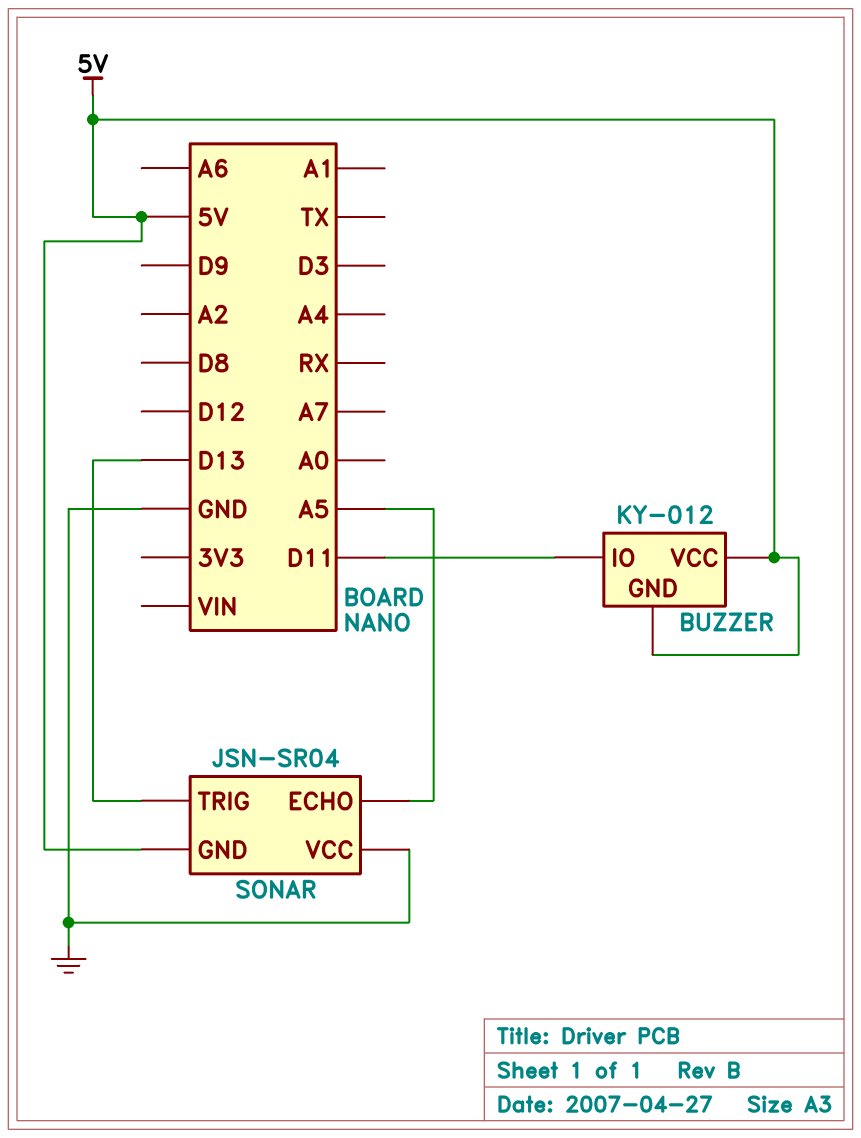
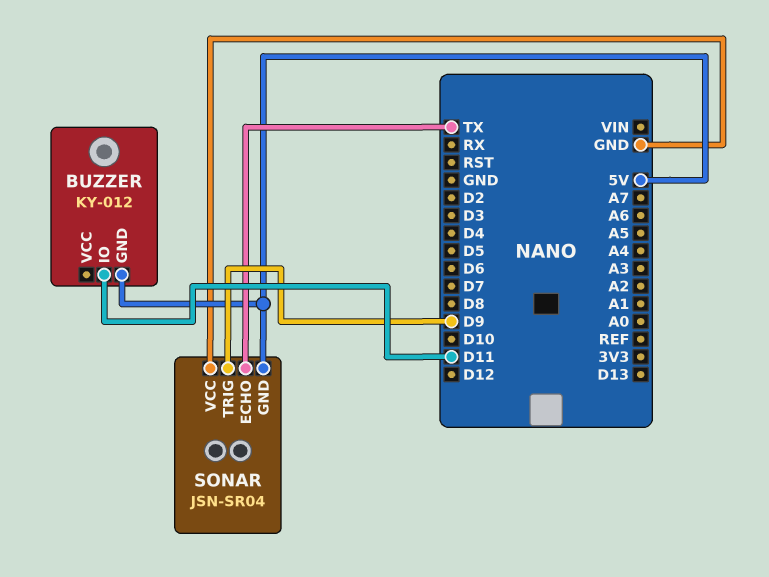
BUZZER pin VCC: 5V -> none
SONAR pin ECHO: A5 -> TX
SONAR pin TRIG: D13 -> D9

